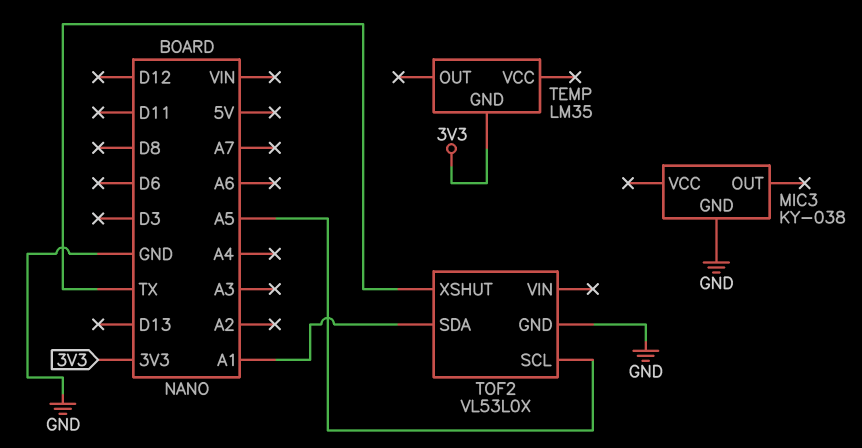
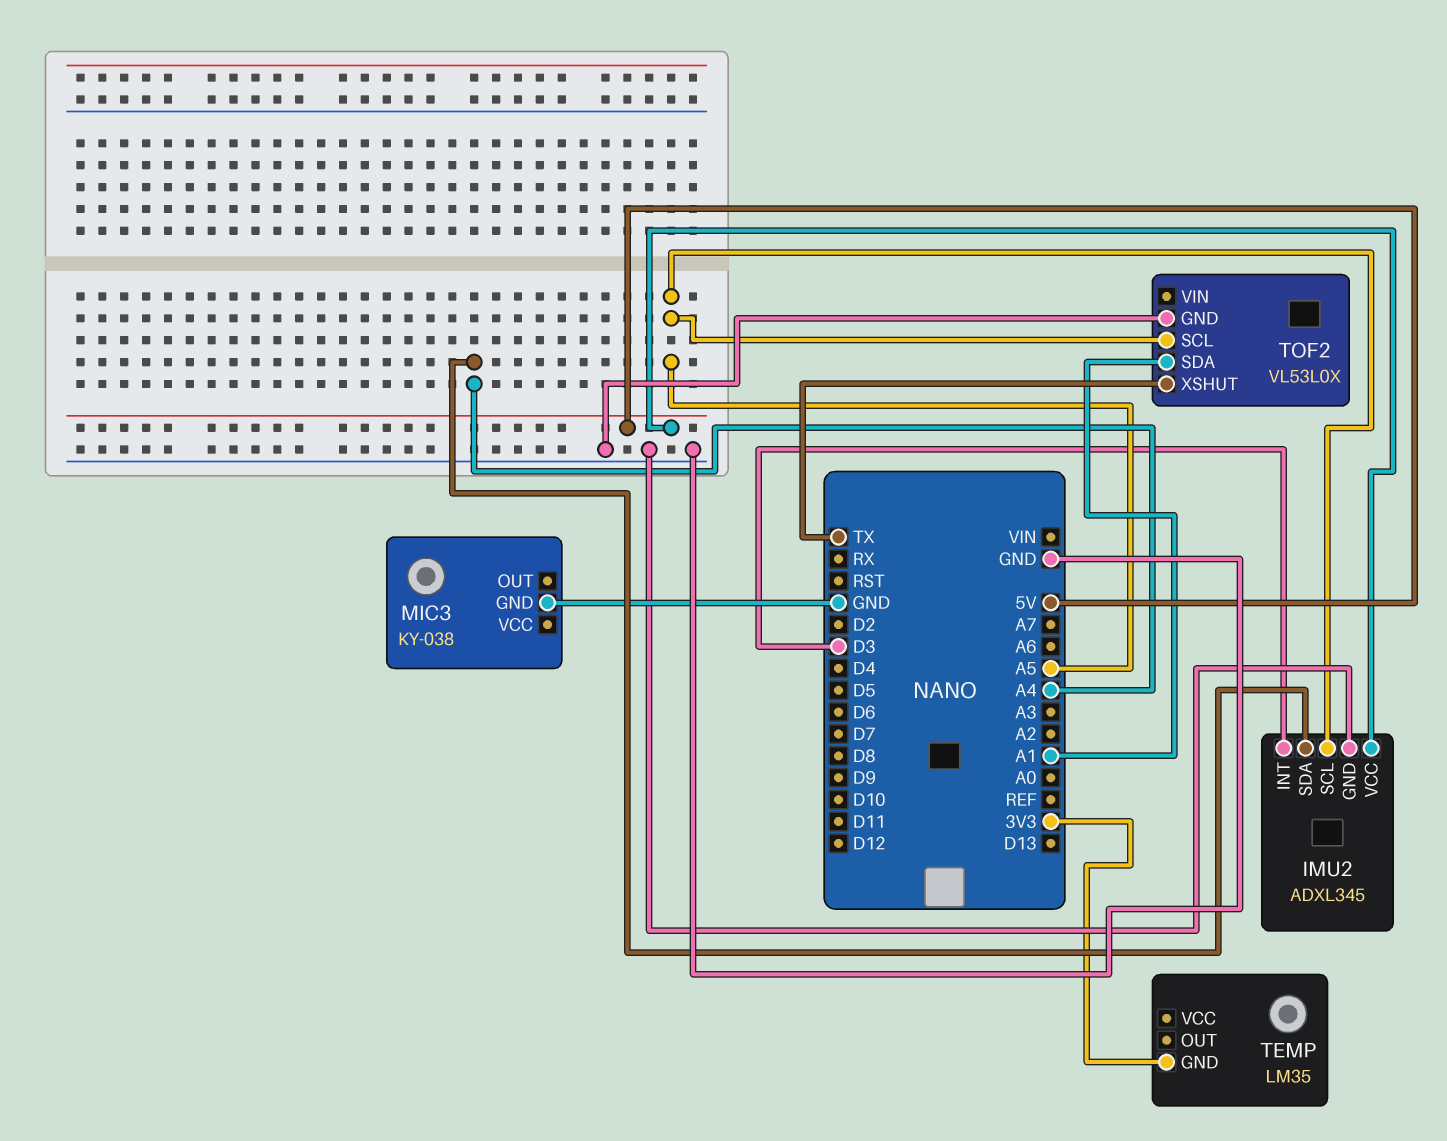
IMU2: none -> ADXL345
IMU2 pin GND: none -> GND
IMU2 pin INT: none -> D3
IMU2 pin SCL: none -> A5
IMU2 pin SDA: none -> A4
IMU2 pin VCC: none -> 5V

